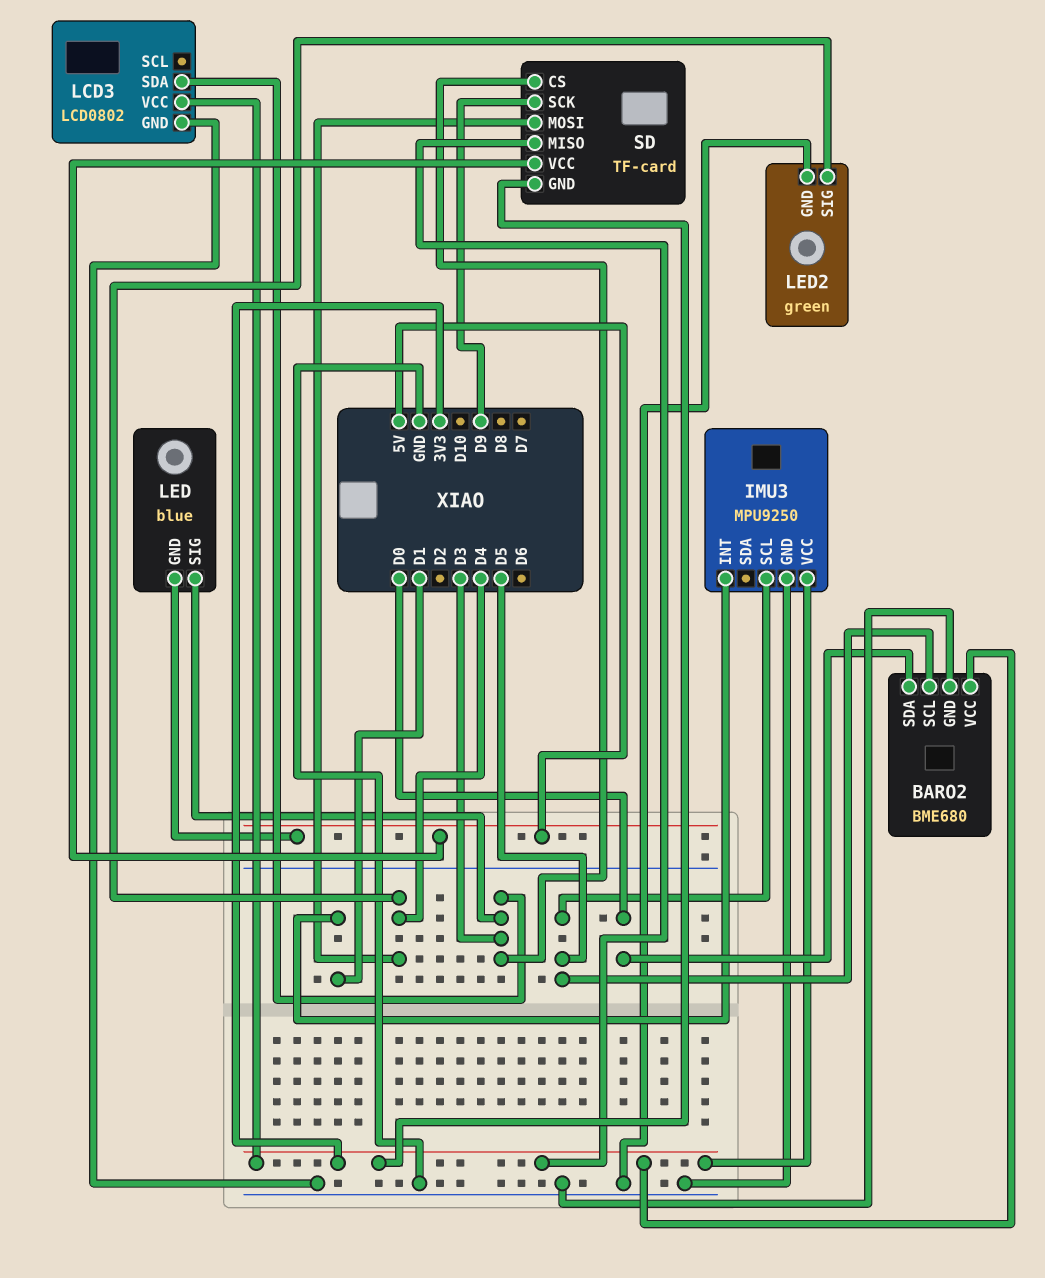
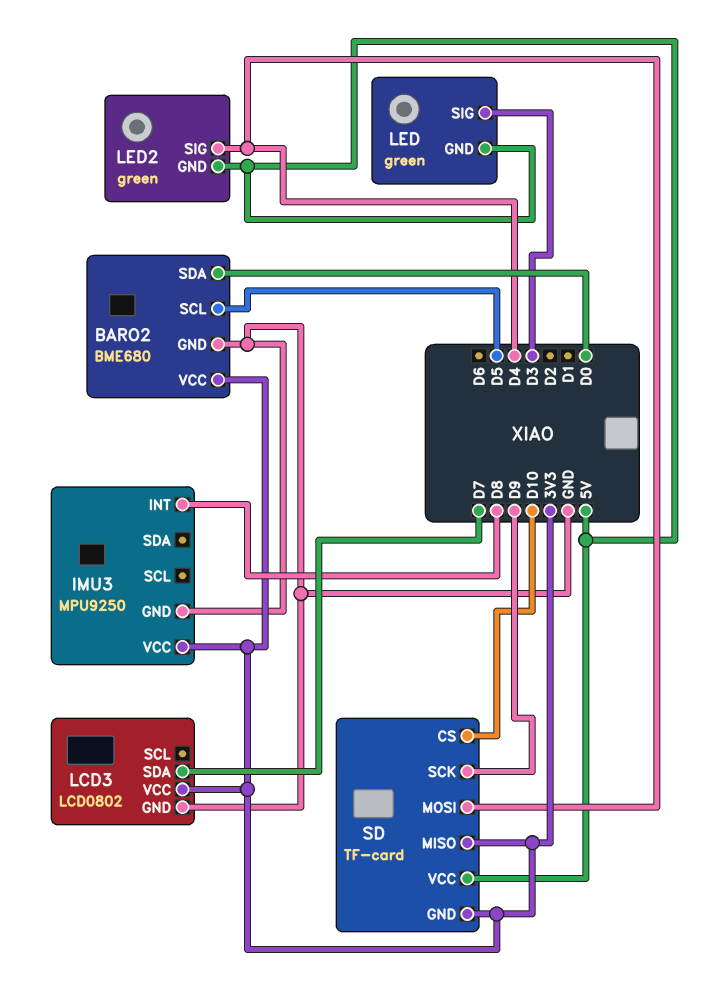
IMU3 pin INT: D1 -> D8
IMU3 pin SCL: D5 -> none
LCD3 pin SDA: D3 -> D7
LED: blue -> green
LED2 pin GND: GND -> 5V
SD pin CS: D3 -> D10

